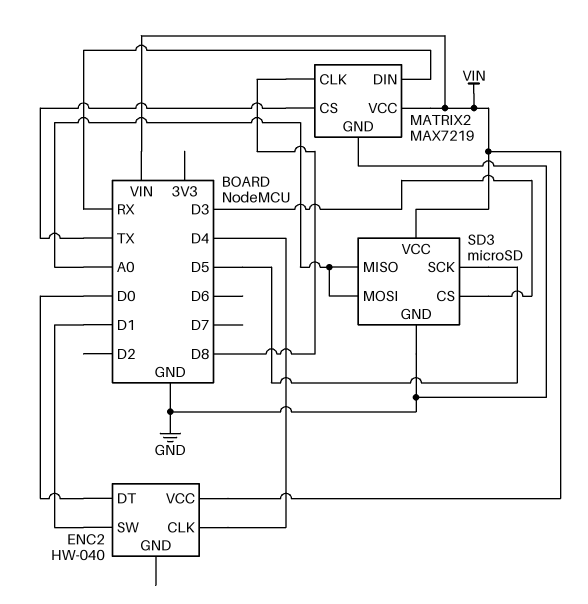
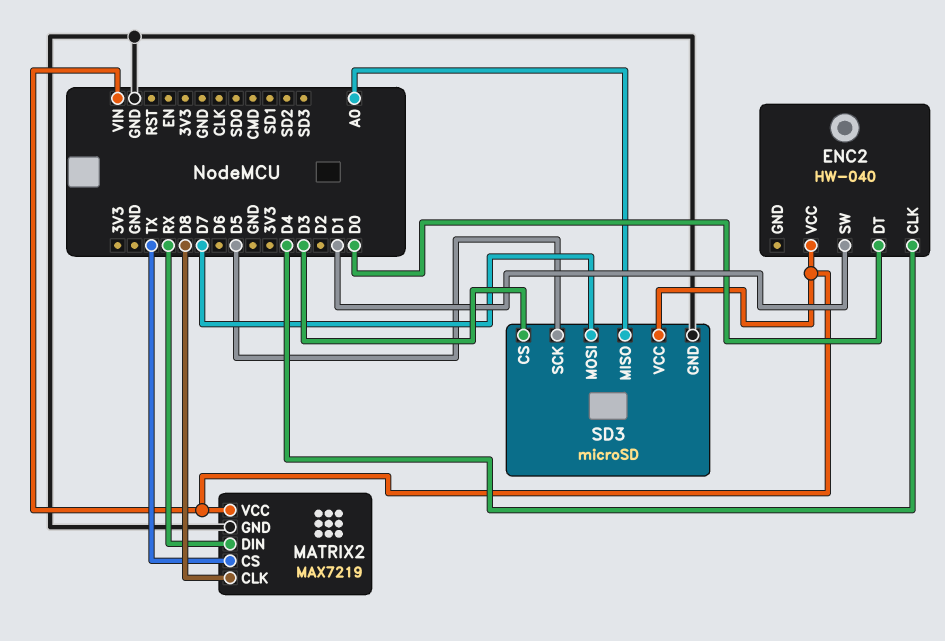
SD3 pin MOSI: A0 -> D7

